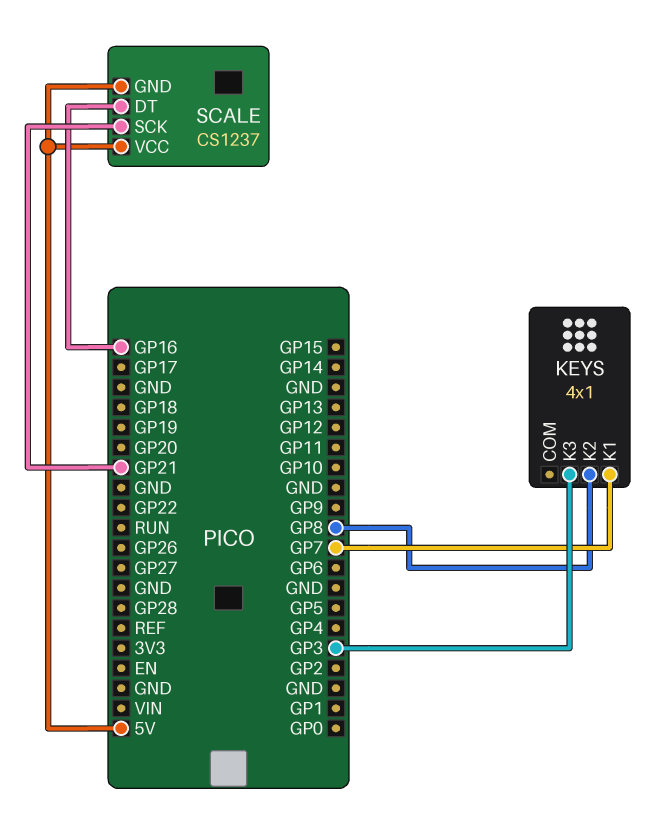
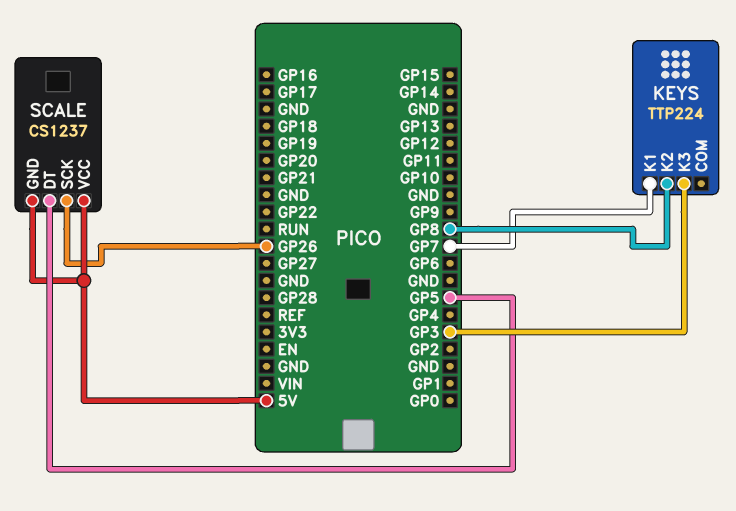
KEYS: 4x1 -> TTP224
SCALE pin DT: GP16 -> GP5
SCALE pin SCK: GP21 -> GP26

